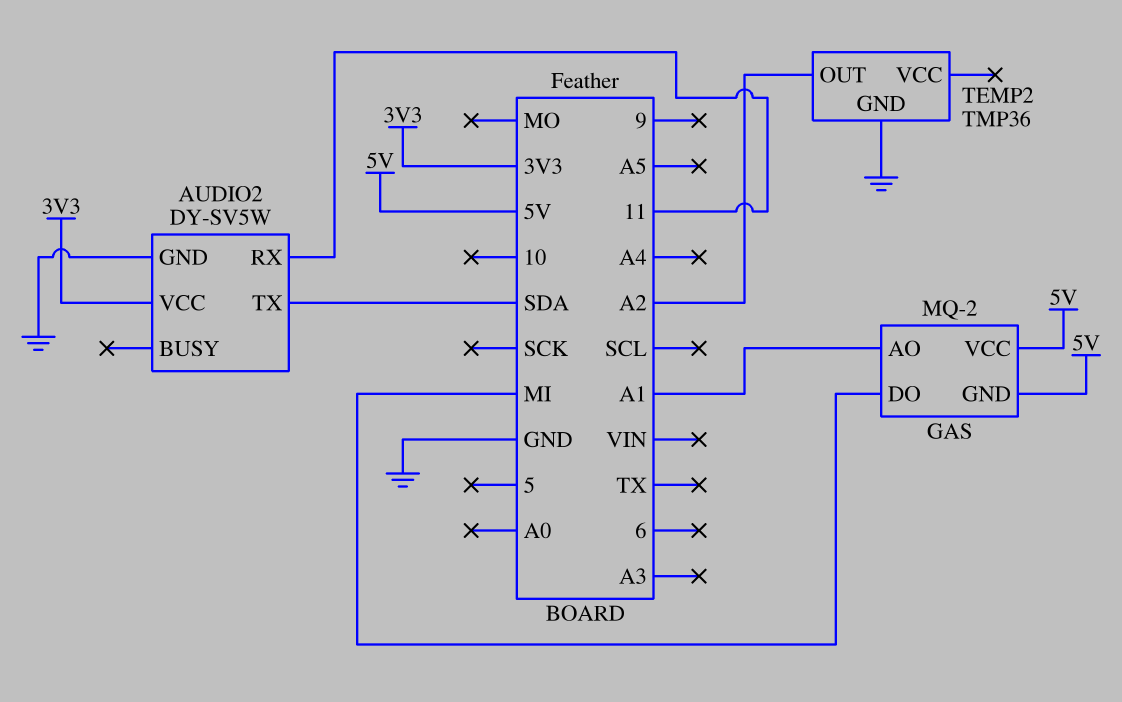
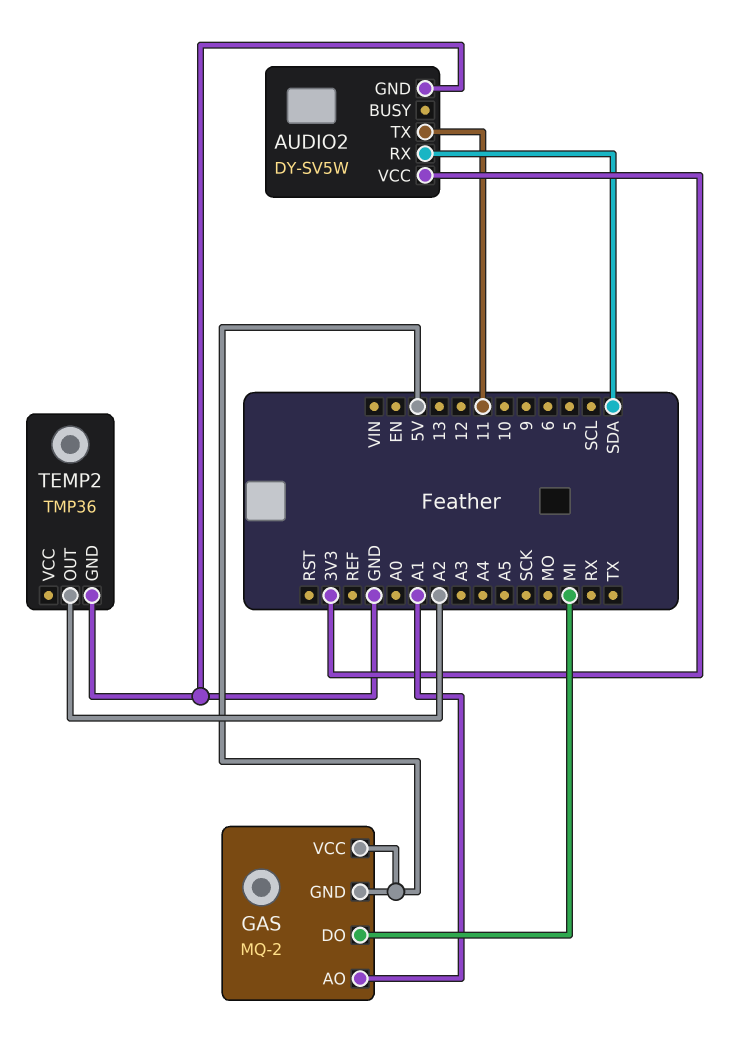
AUDIO2 pin RX: 11 -> SDA
AUDIO2 pin TX: SDA -> 11

